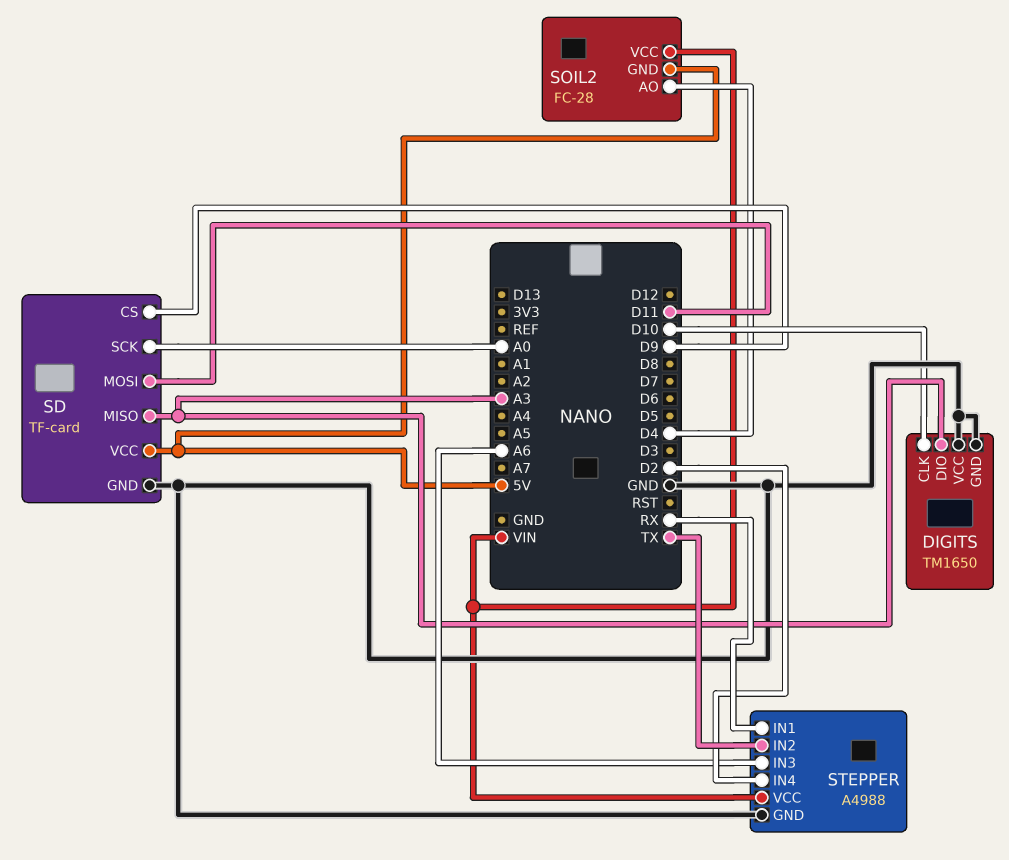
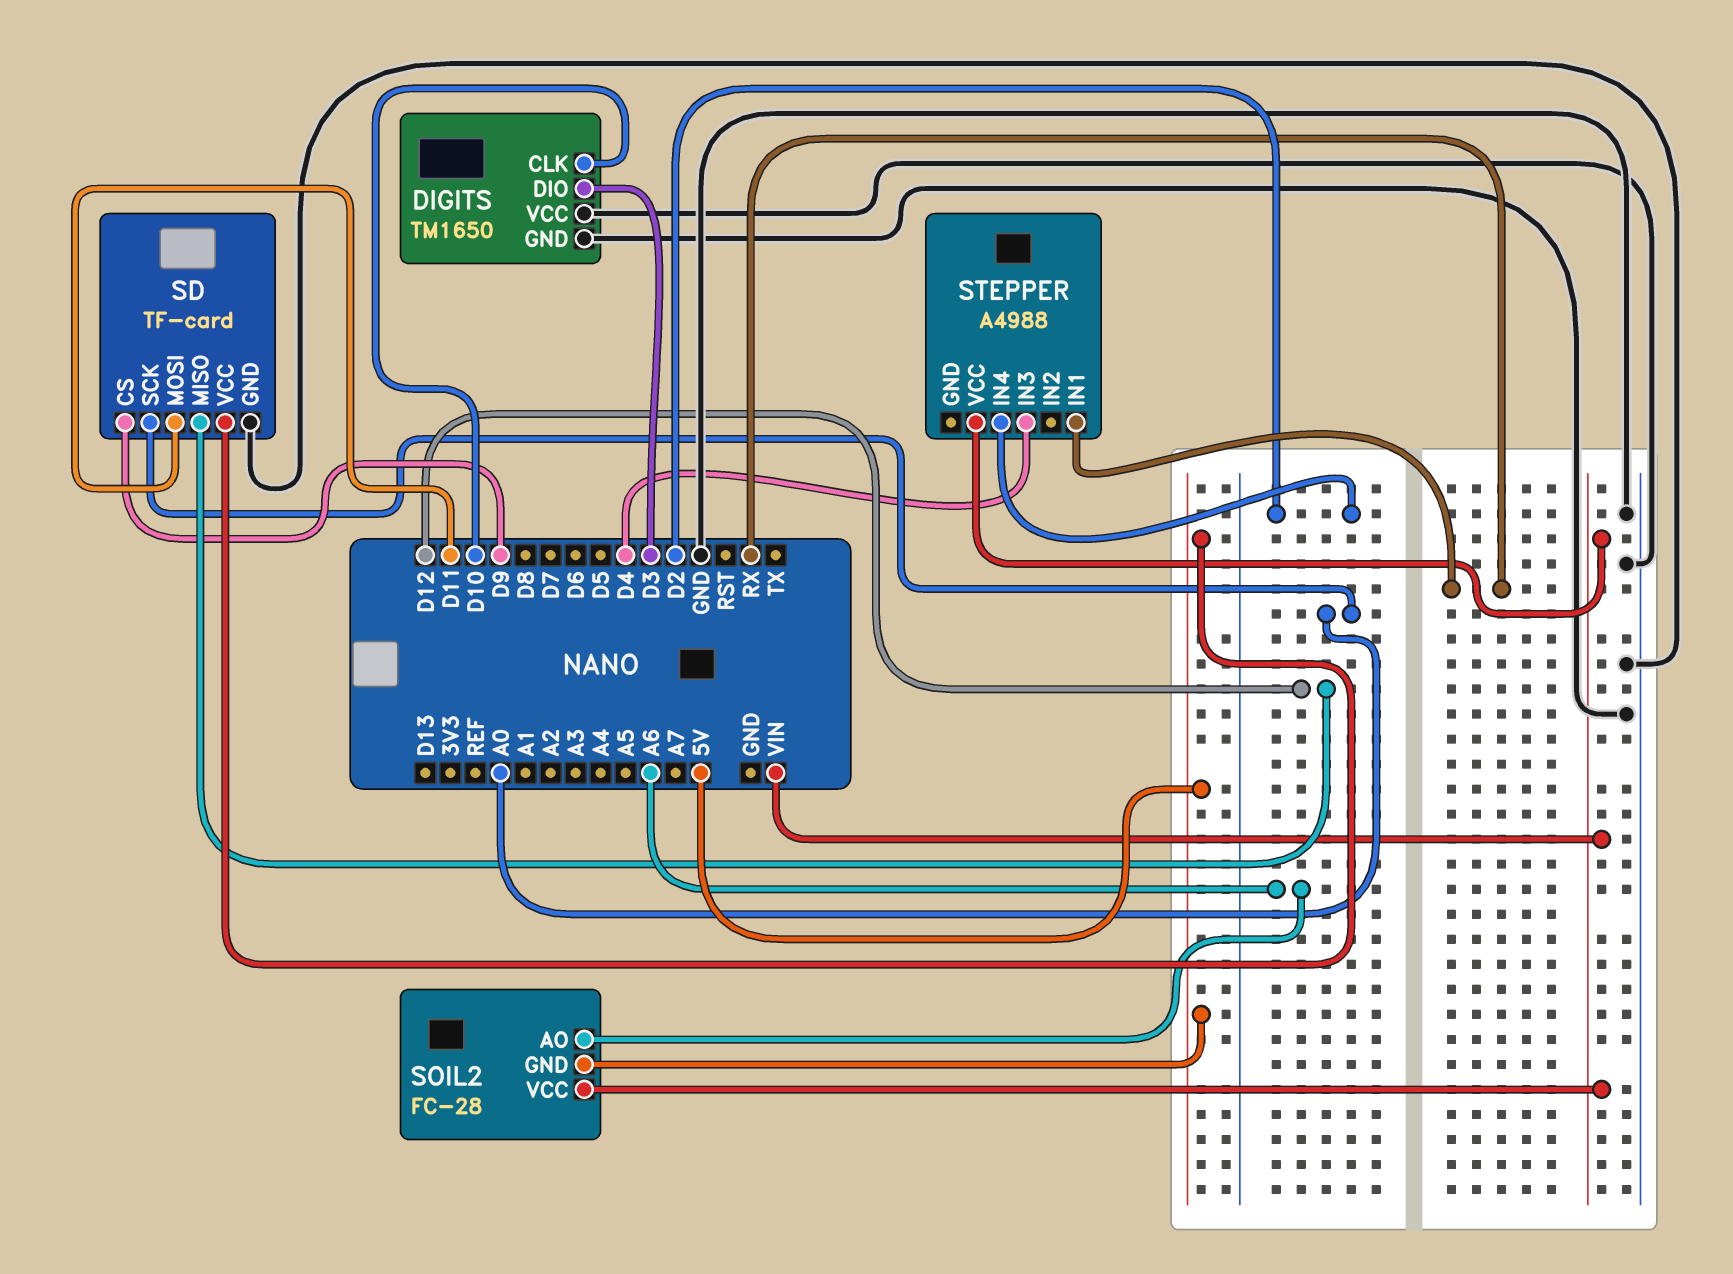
DIGITS pin DIO: A3 -> D3
SD pin MISO: A3 -> D12
SOIL2 pin AO: D4 -> A6
STEPPER pin GND: GND -> none
STEPPER pin IN2: TX -> none
STEPPER pin IN3: A6 -> D4

